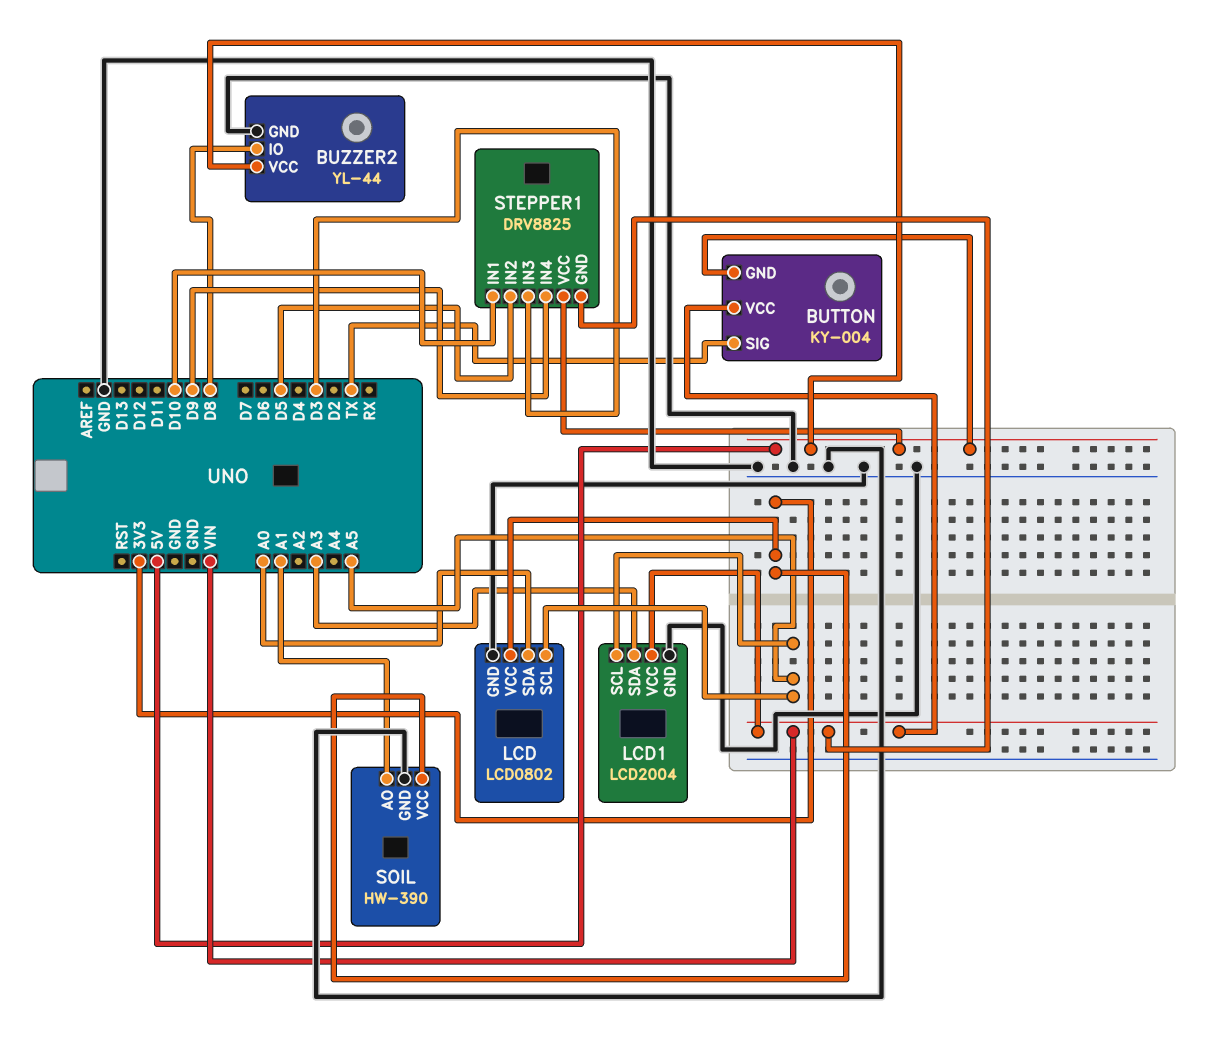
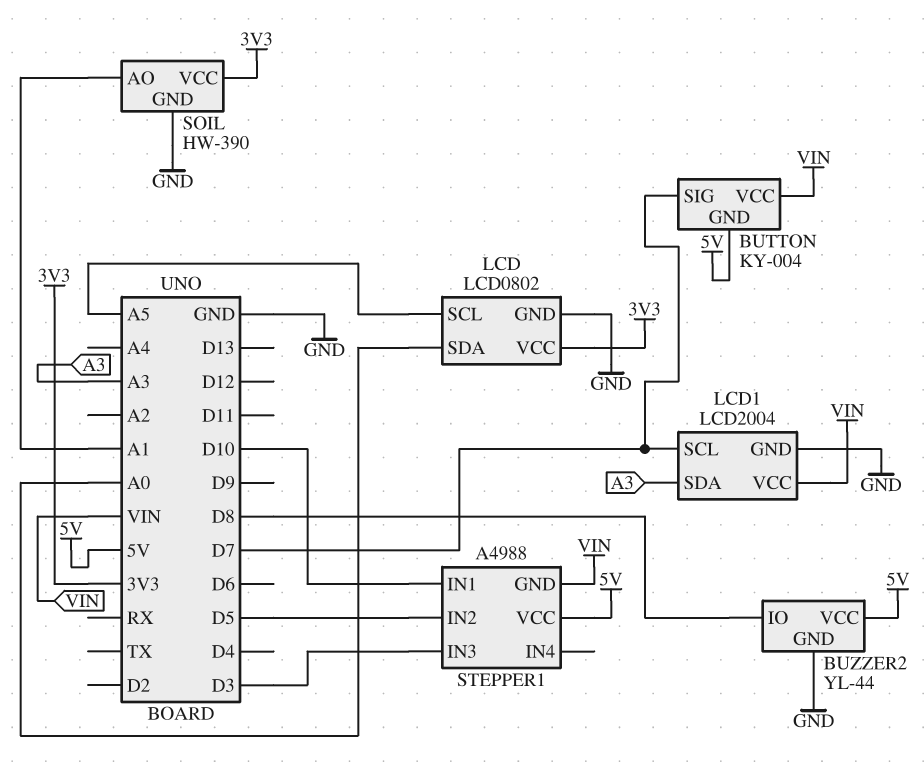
BUTTON pin SIG: TX -> D7
LCD1 pin SCL: A5 -> D7
STEPPER1: DRV8825 -> A4988
STEPPER1 pin IN4: D9 -> none

